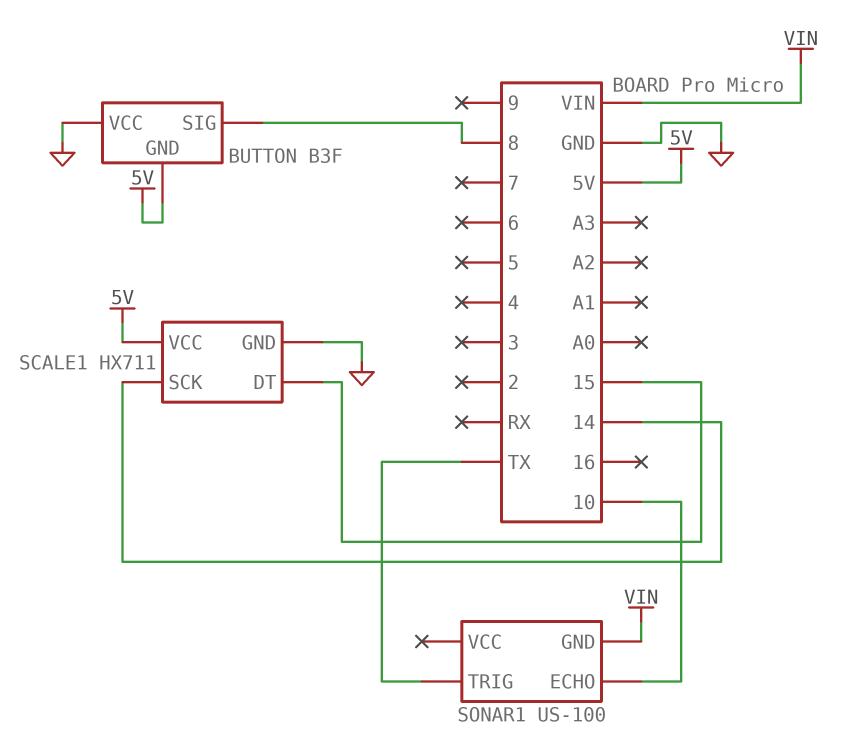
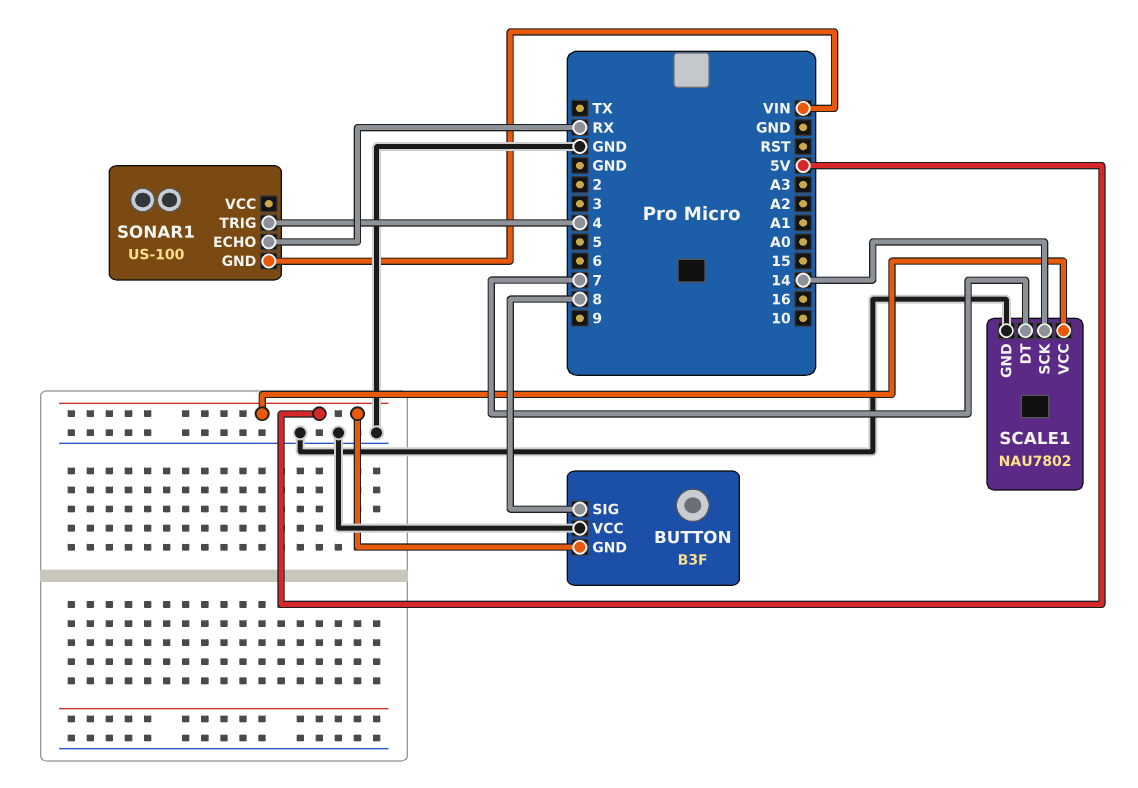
SCALE1: HX711 -> NAU7802
SCALE1 pin DT: 15 -> 7
SONAR1 pin ECHO: 10 -> RX
SONAR1 pin TRIG: TX -> 4

